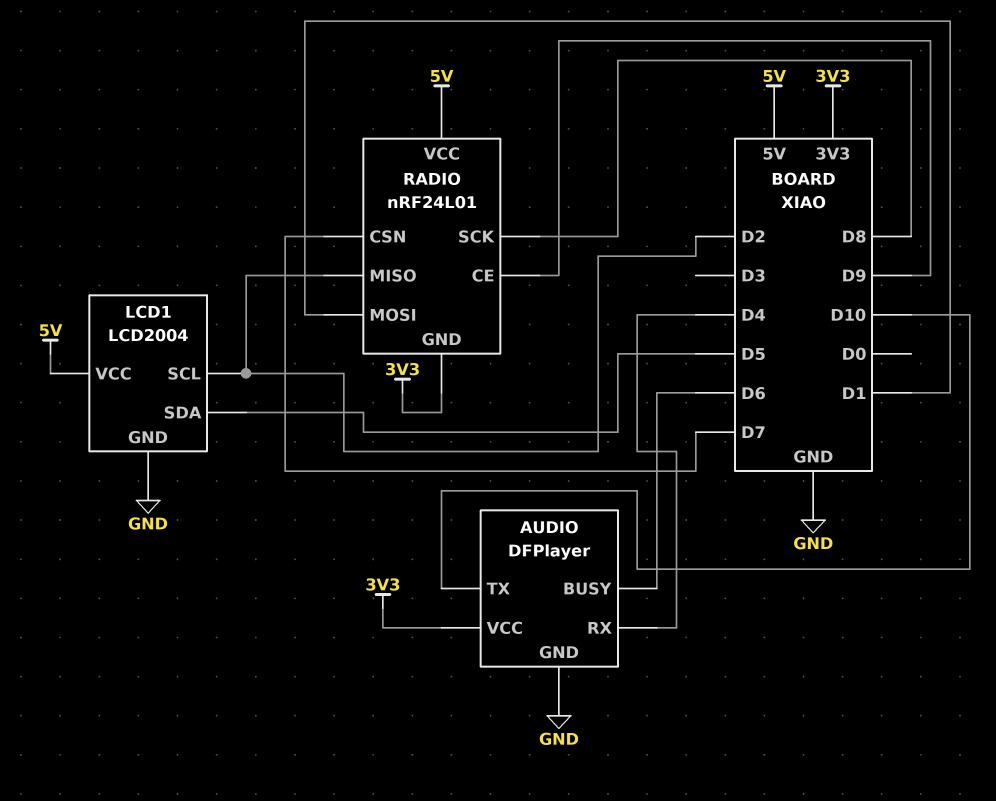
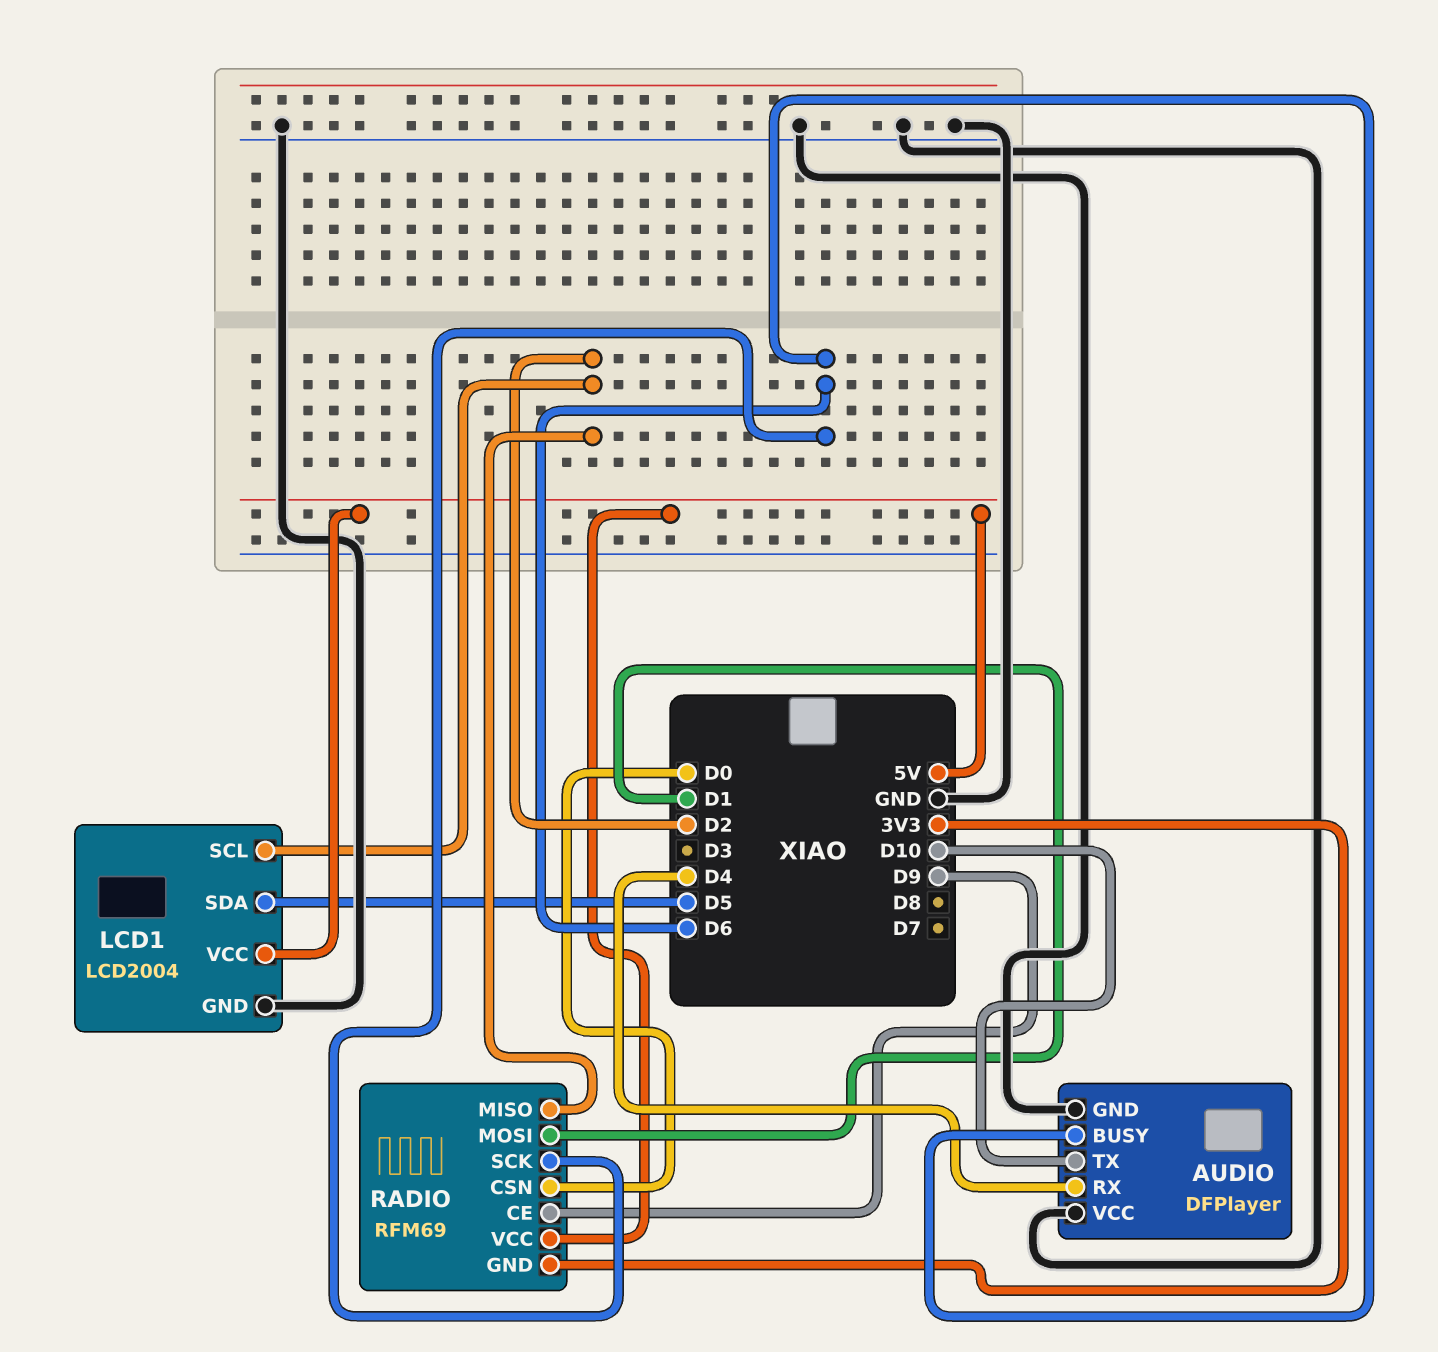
AUDIO pin VCC: 3V3 -> GND
RADIO: nRF24L01 -> RFM69
RADIO pin CSN: D7 -> D0
RADIO pin SCK: D8 -> D6

